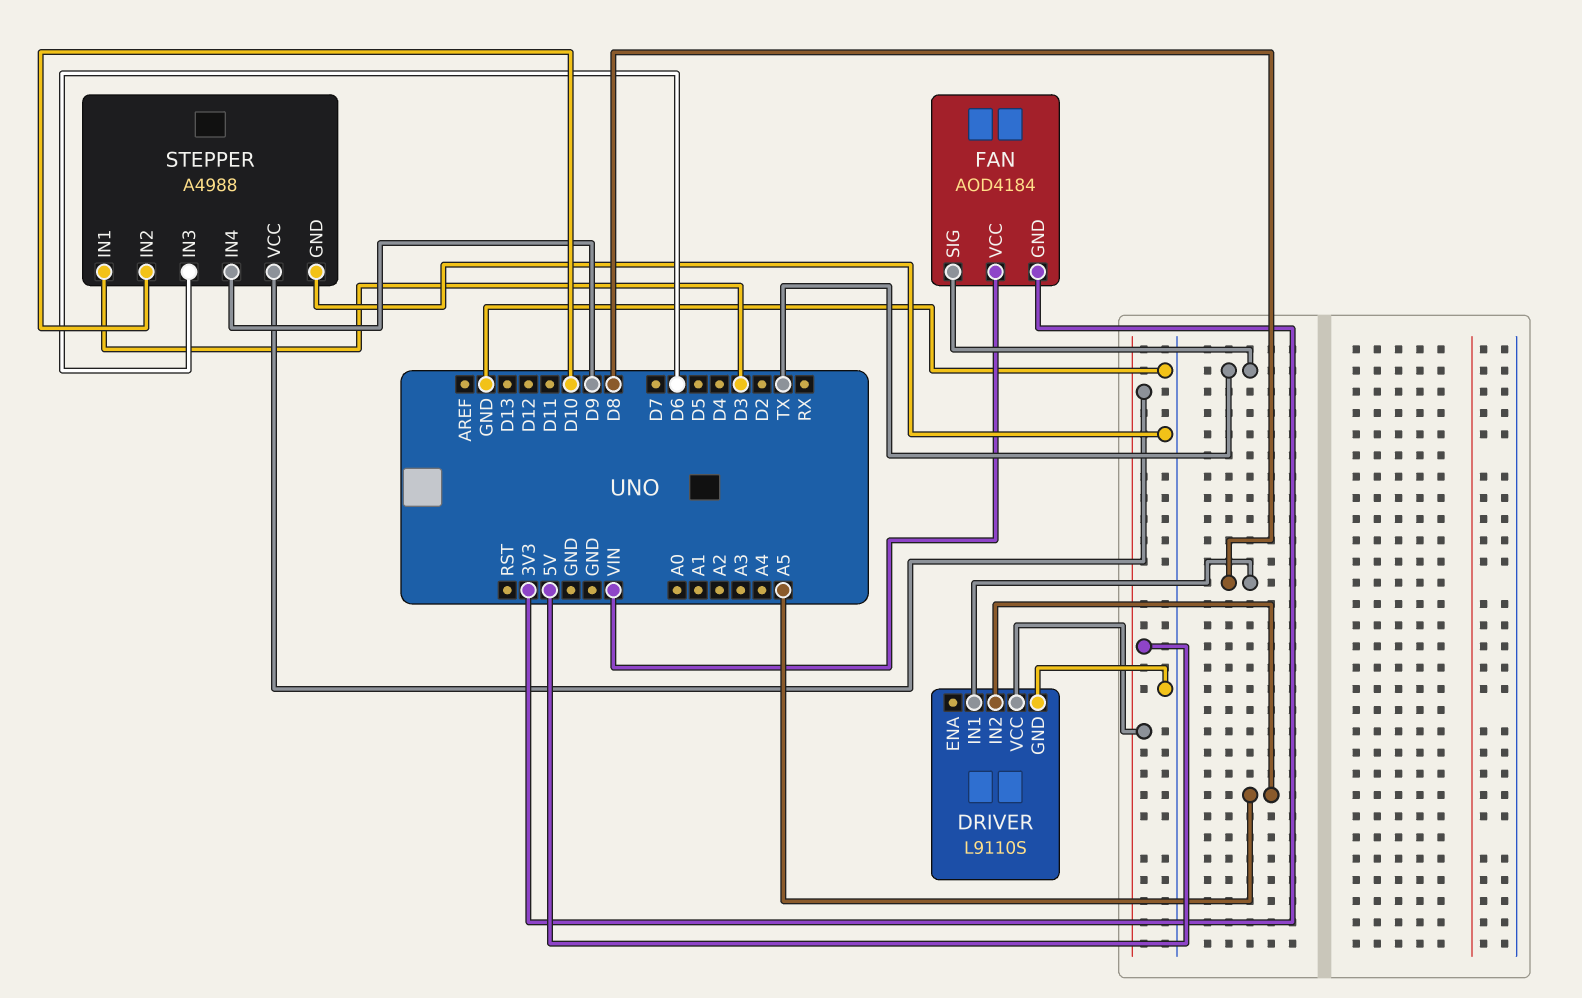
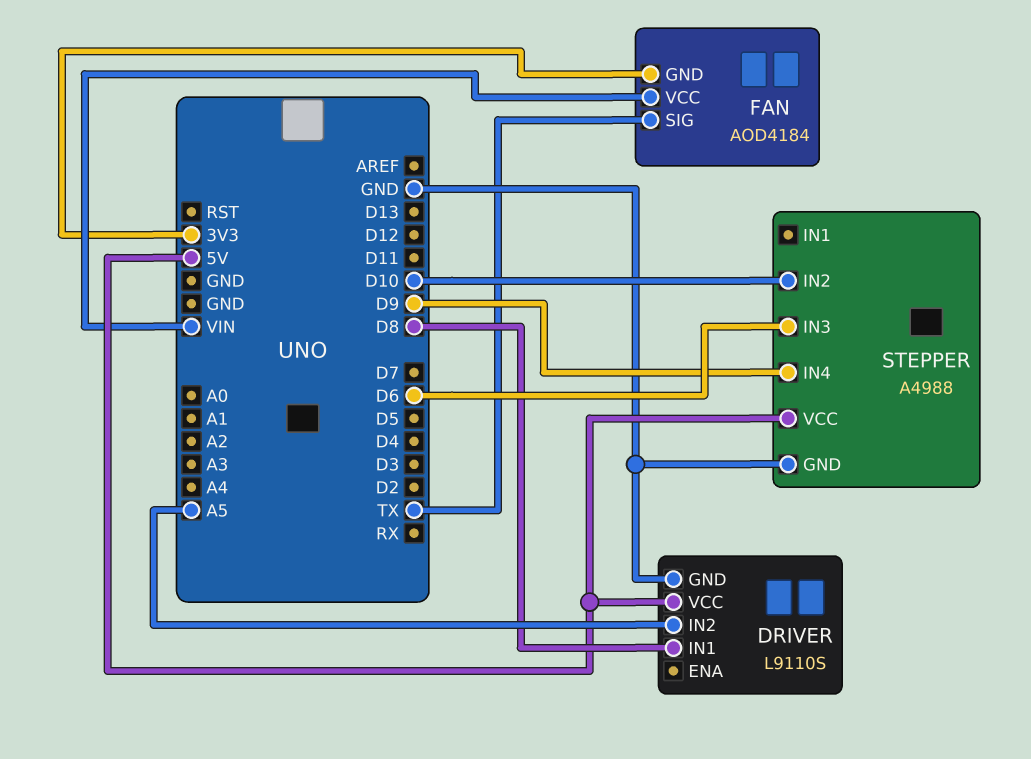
STEPPER pin IN1: D3 -> none

